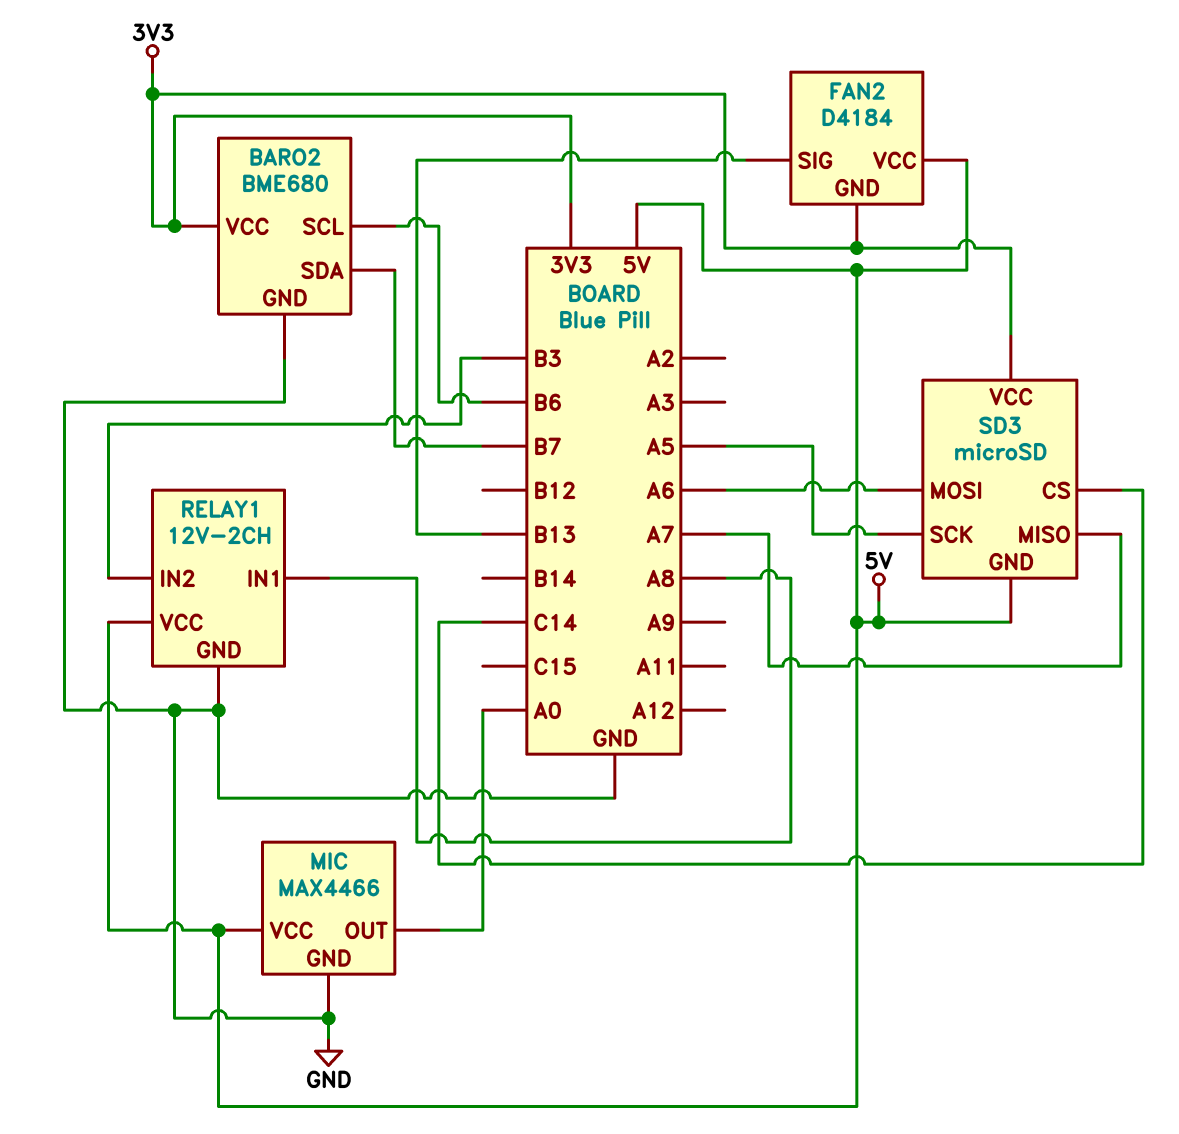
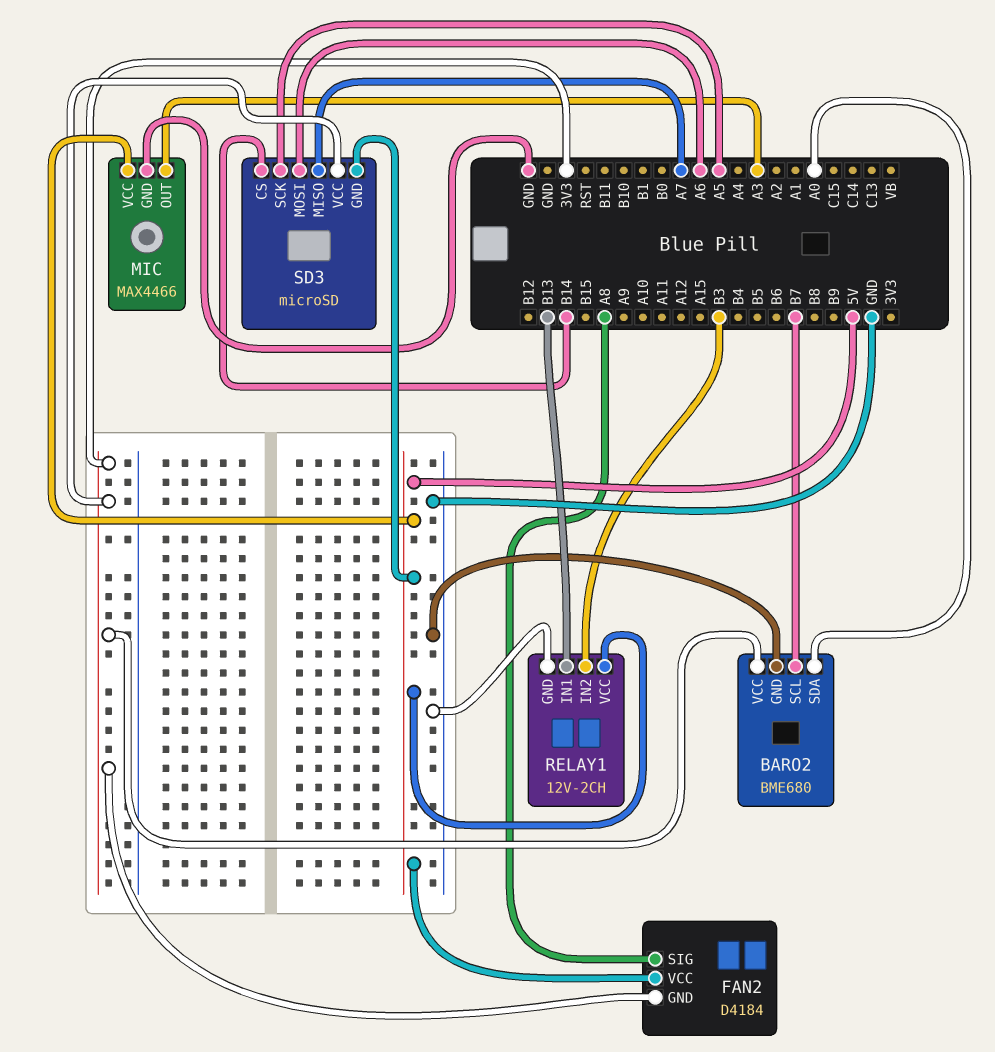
BARO2 pin SCL: B6 -> B7
BARO2 pin SDA: B7 -> A0
FAN2 pin SIG: B13 -> A8
MIC pin OUT: A0 -> A3
RELAY1 pin IN1: A8 -> B13
SD3 pin CS: C14 -> B14

